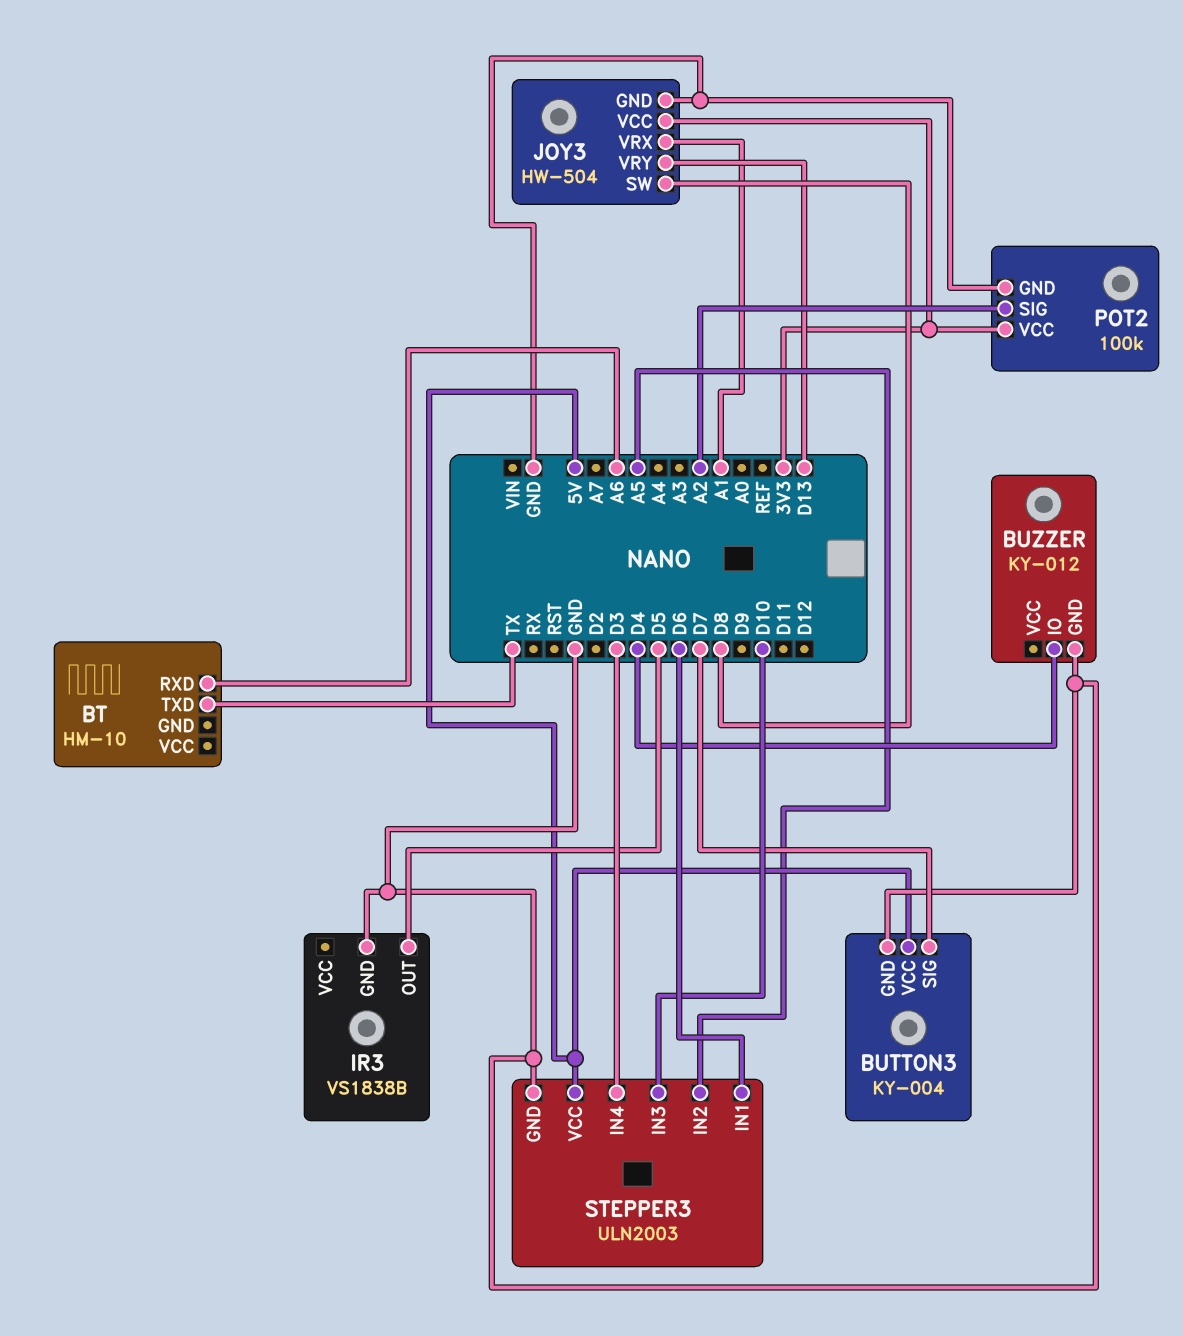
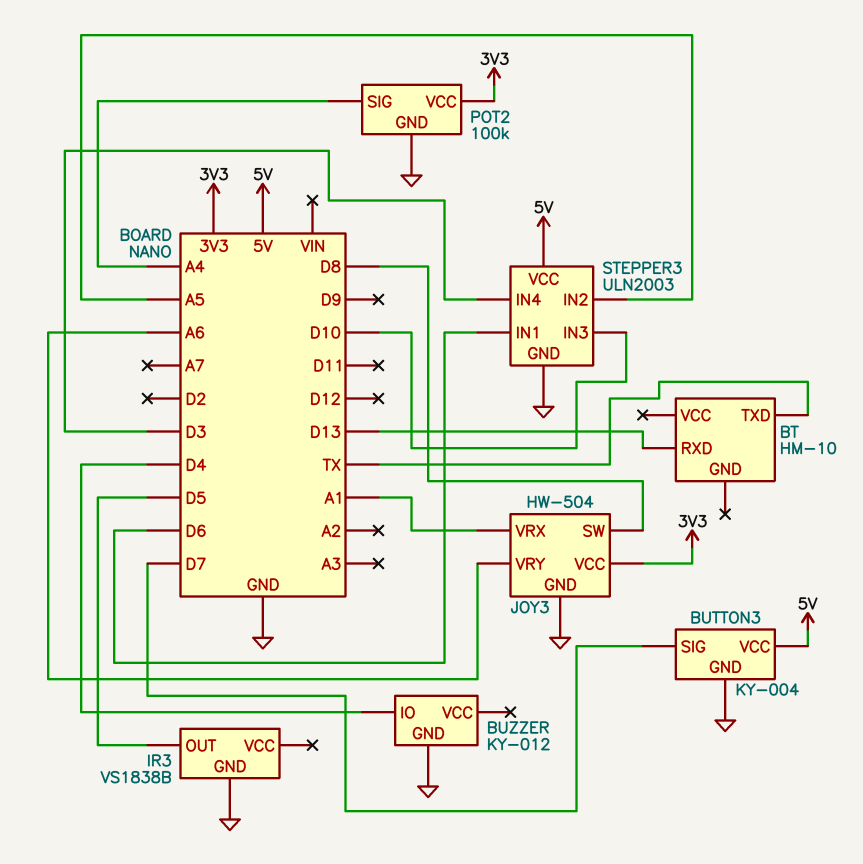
BT pin RXD: A6 -> D13
JOY3 pin VRY: D13 -> A6
POT2 pin SIG: A2 -> A4

